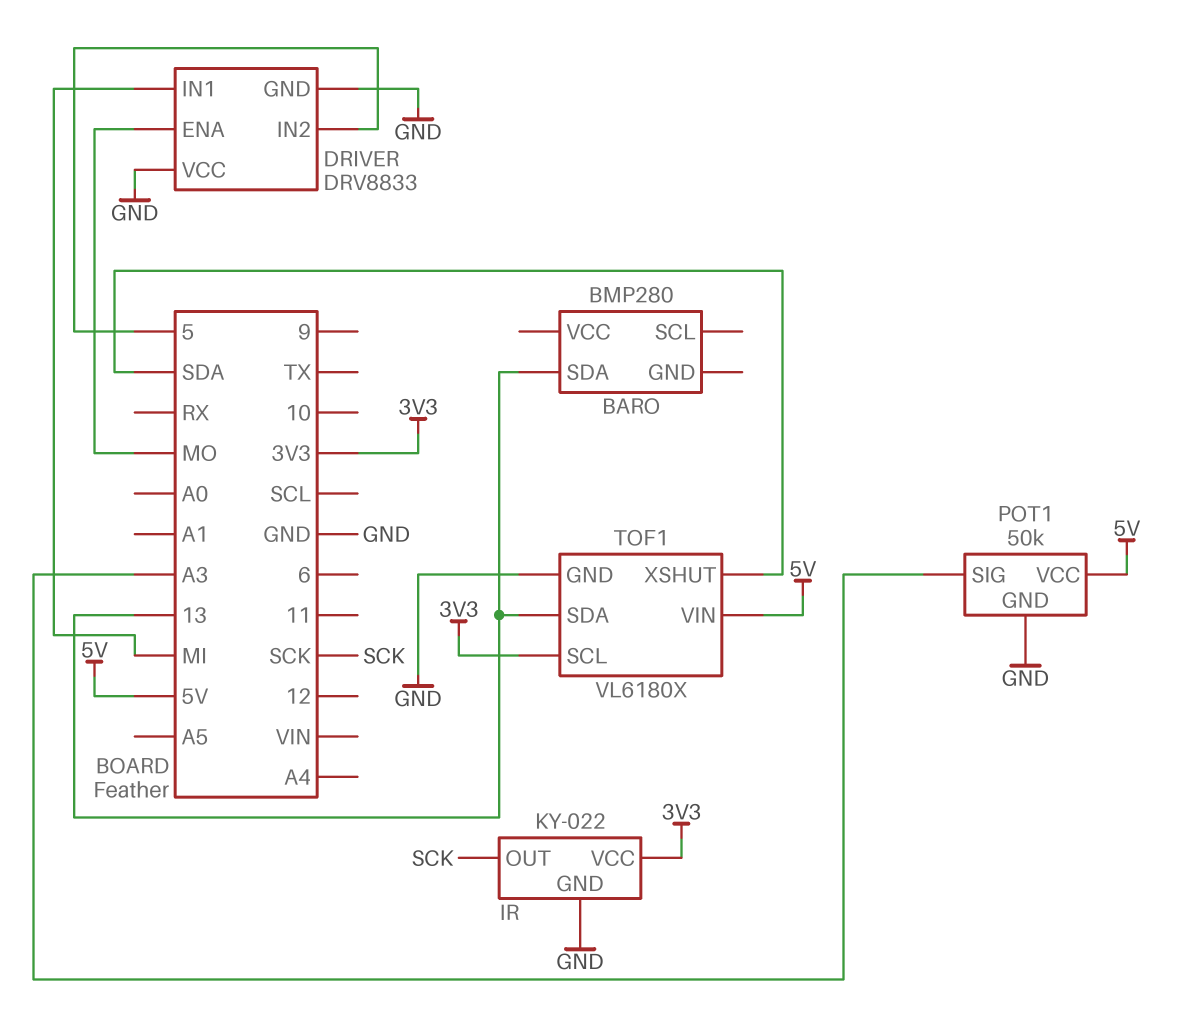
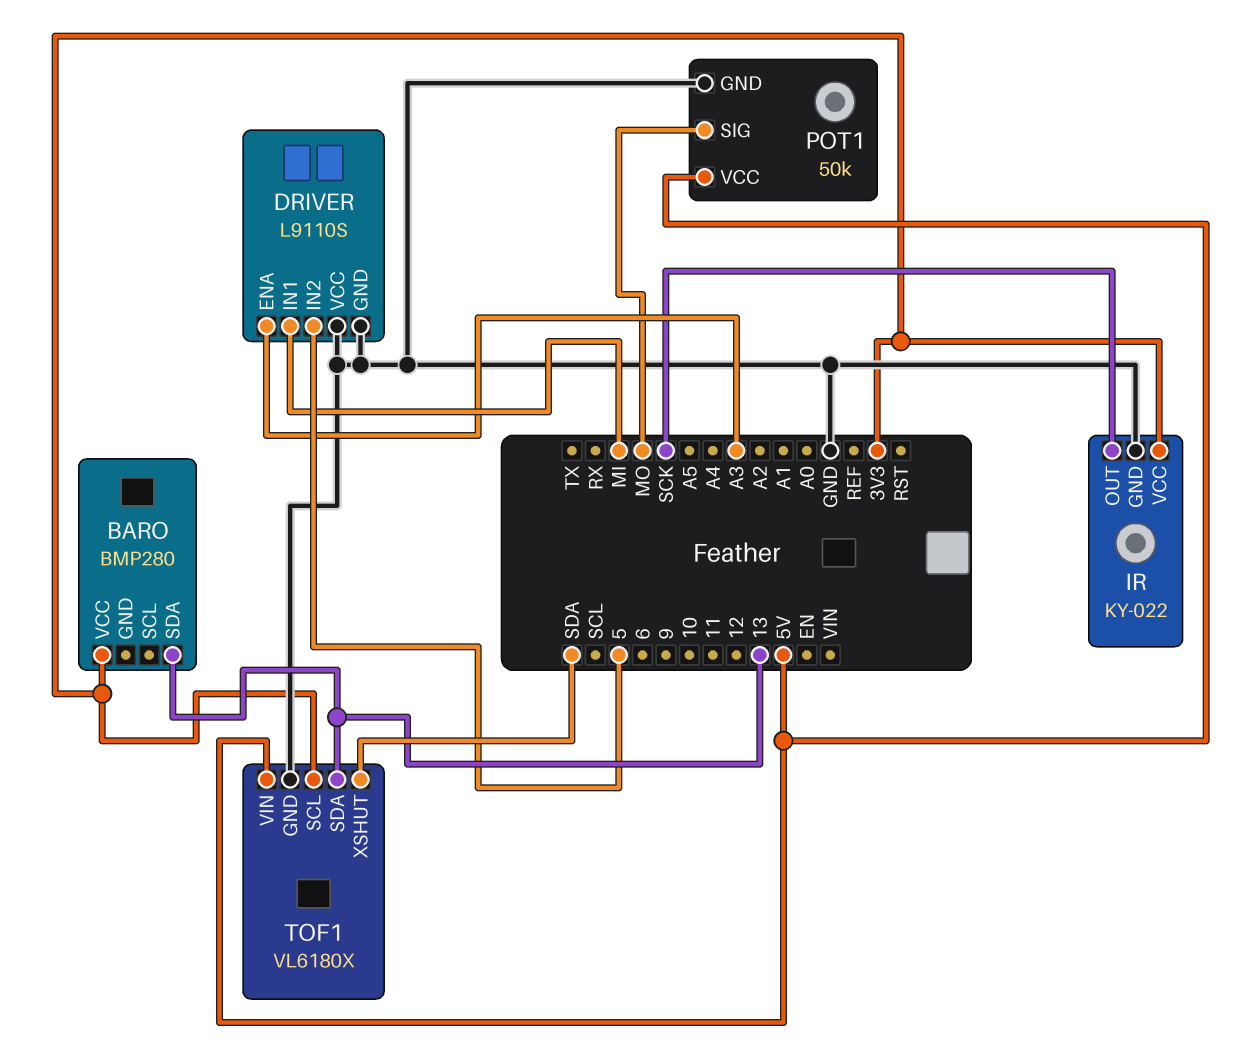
BARO pin VCC: none -> 3V3
DRIVER: DRV8833 -> L9110S
DRIVER pin ENA: MO -> A3
POT1 pin SIG: A3 -> MO

